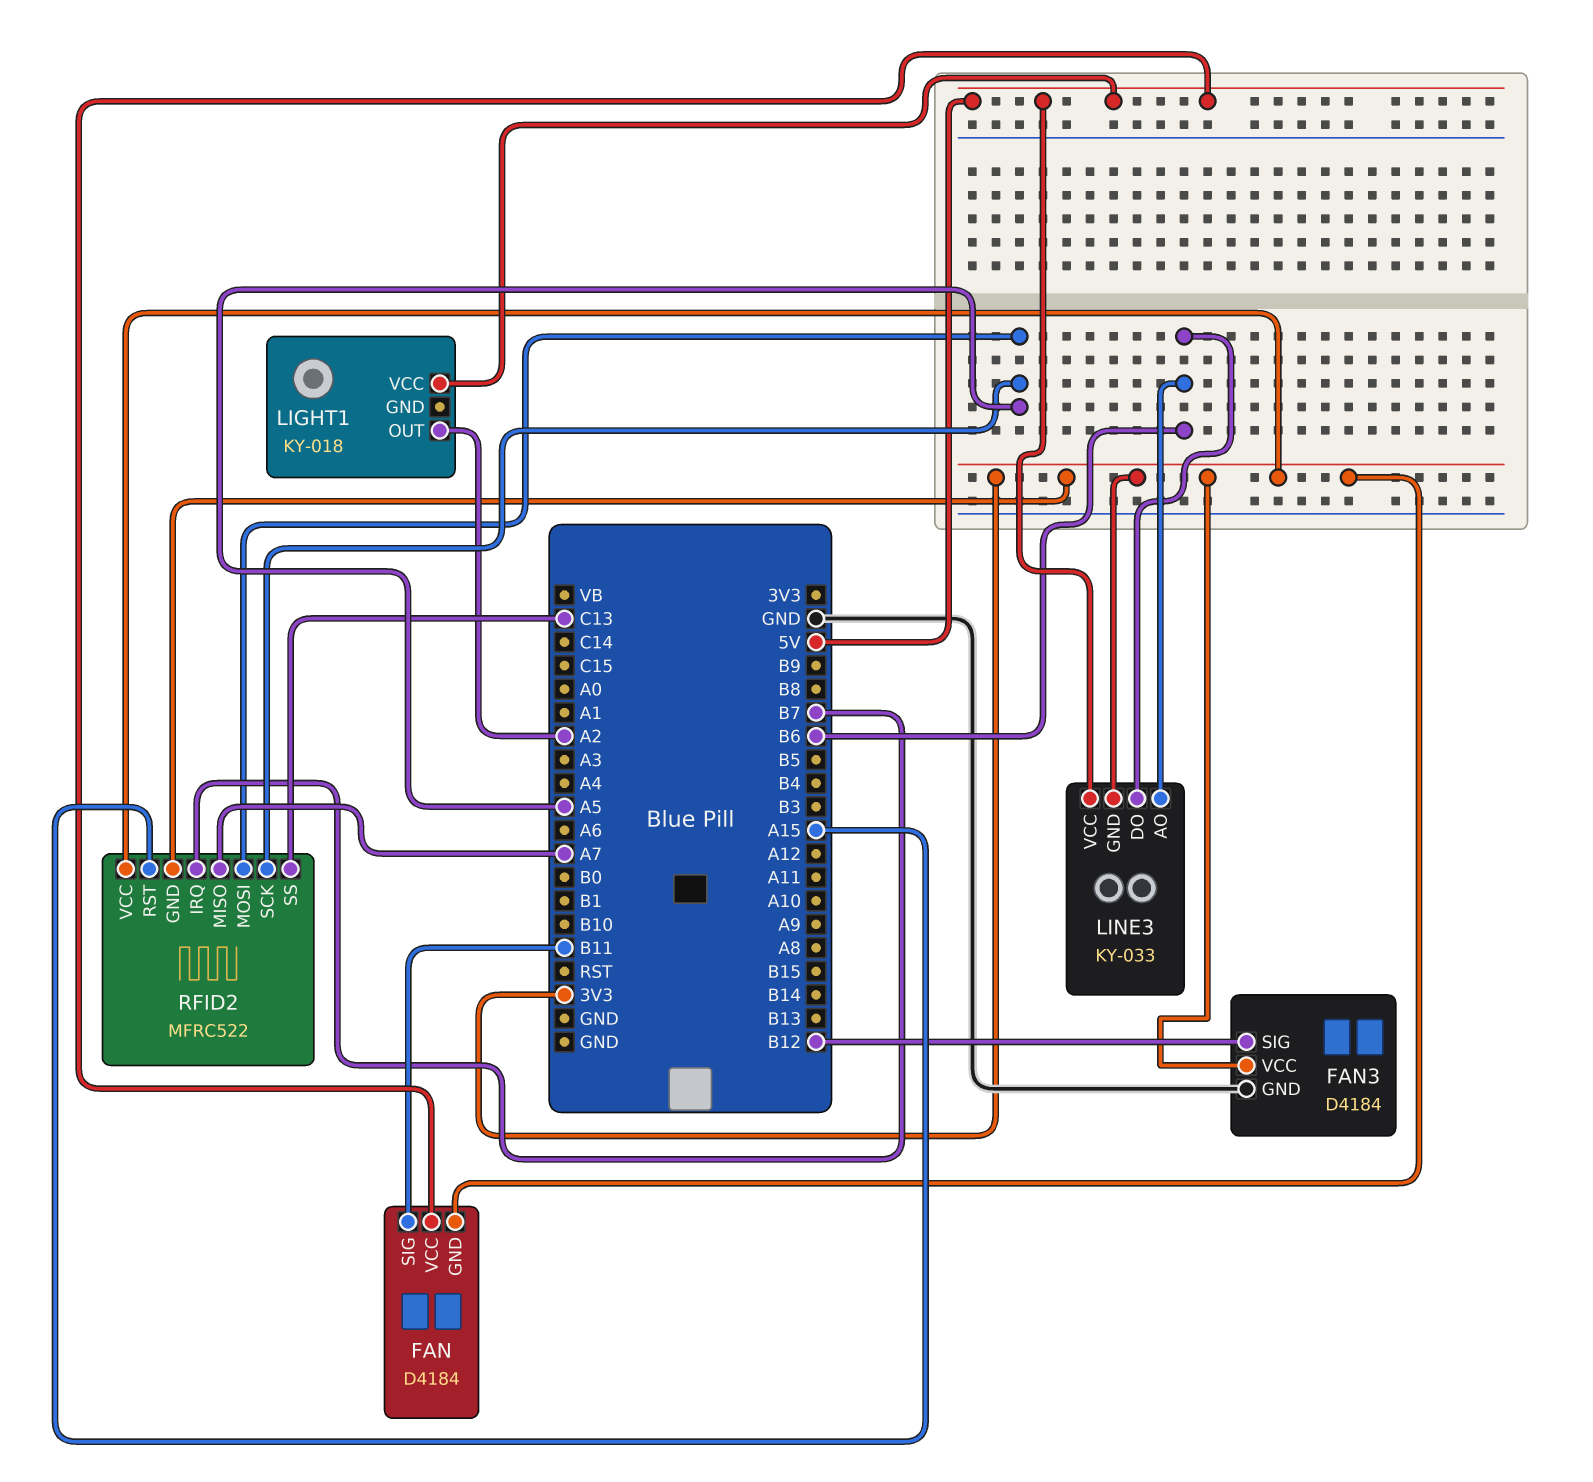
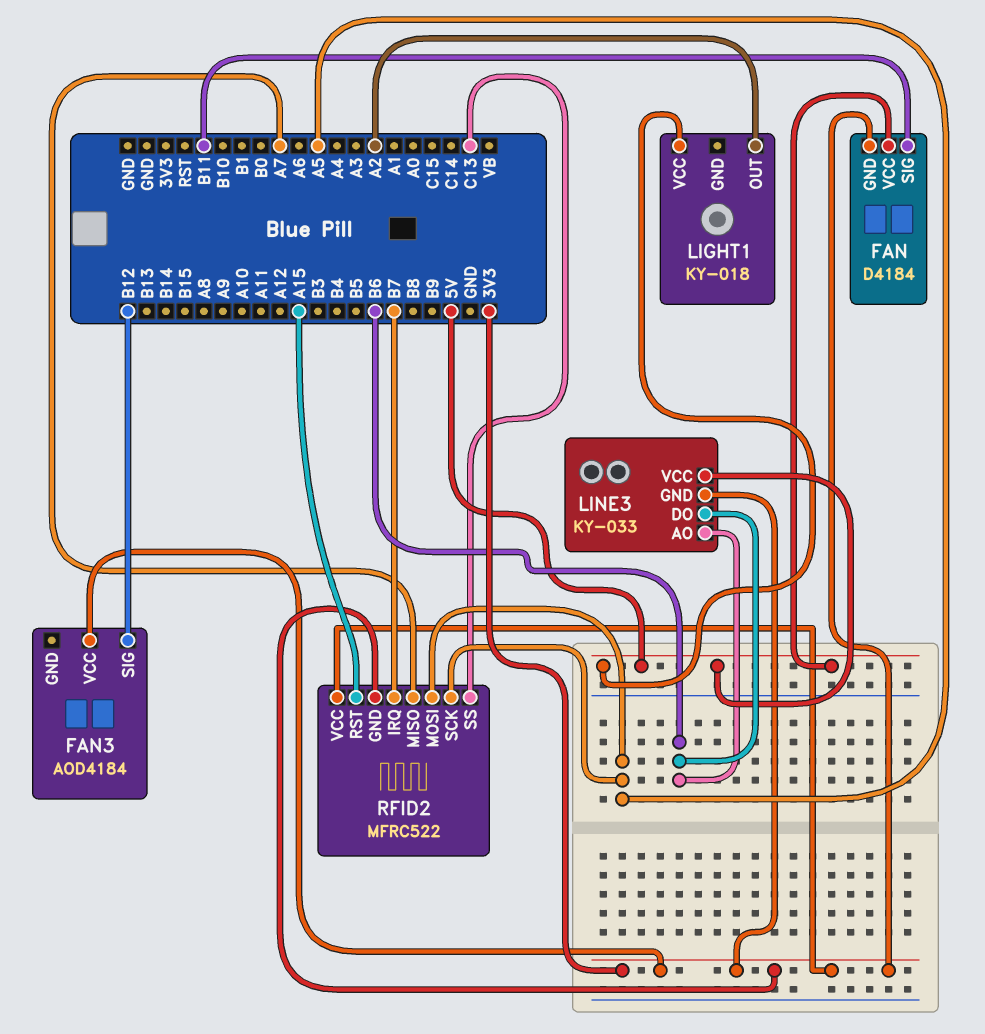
FAN3: D4184 -> AOD4184
FAN3 pin GND: GND -> none

